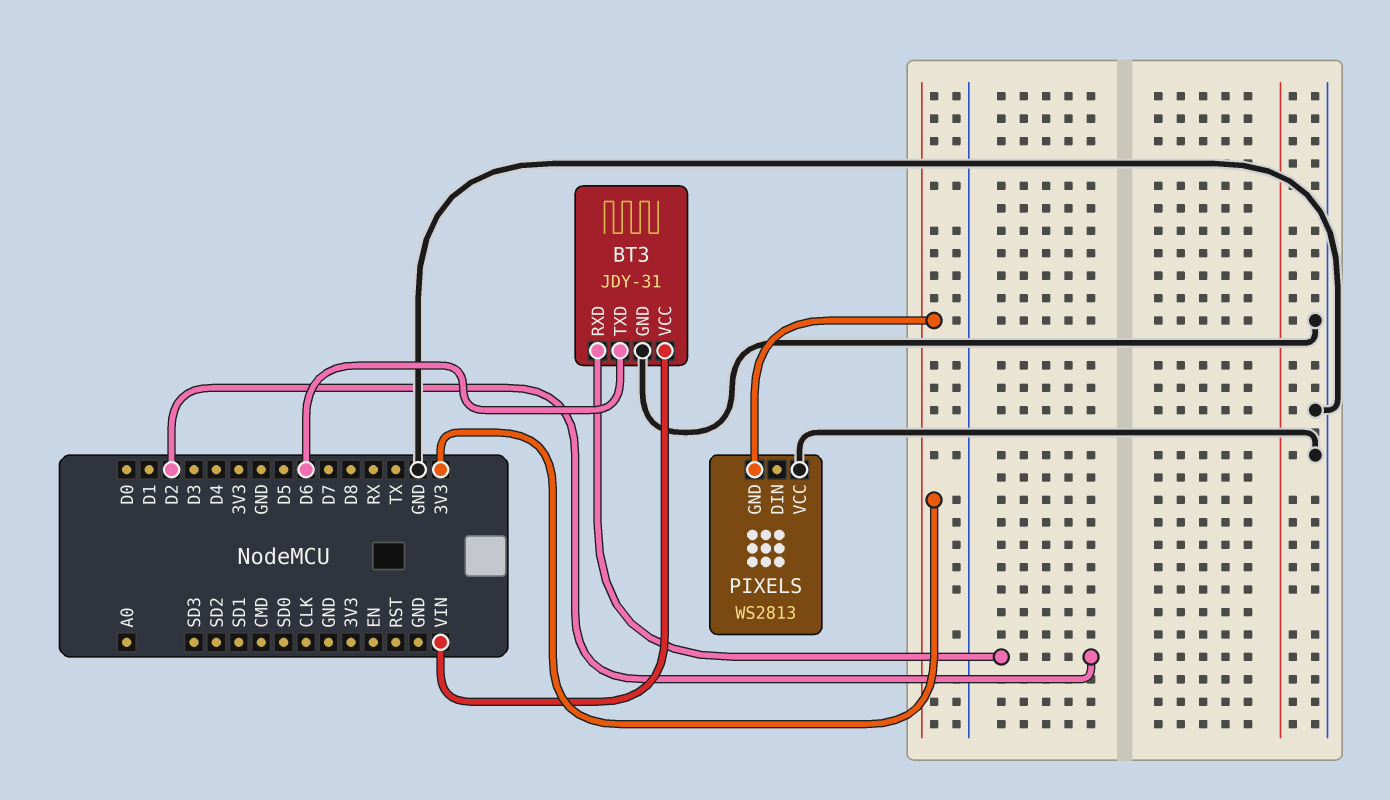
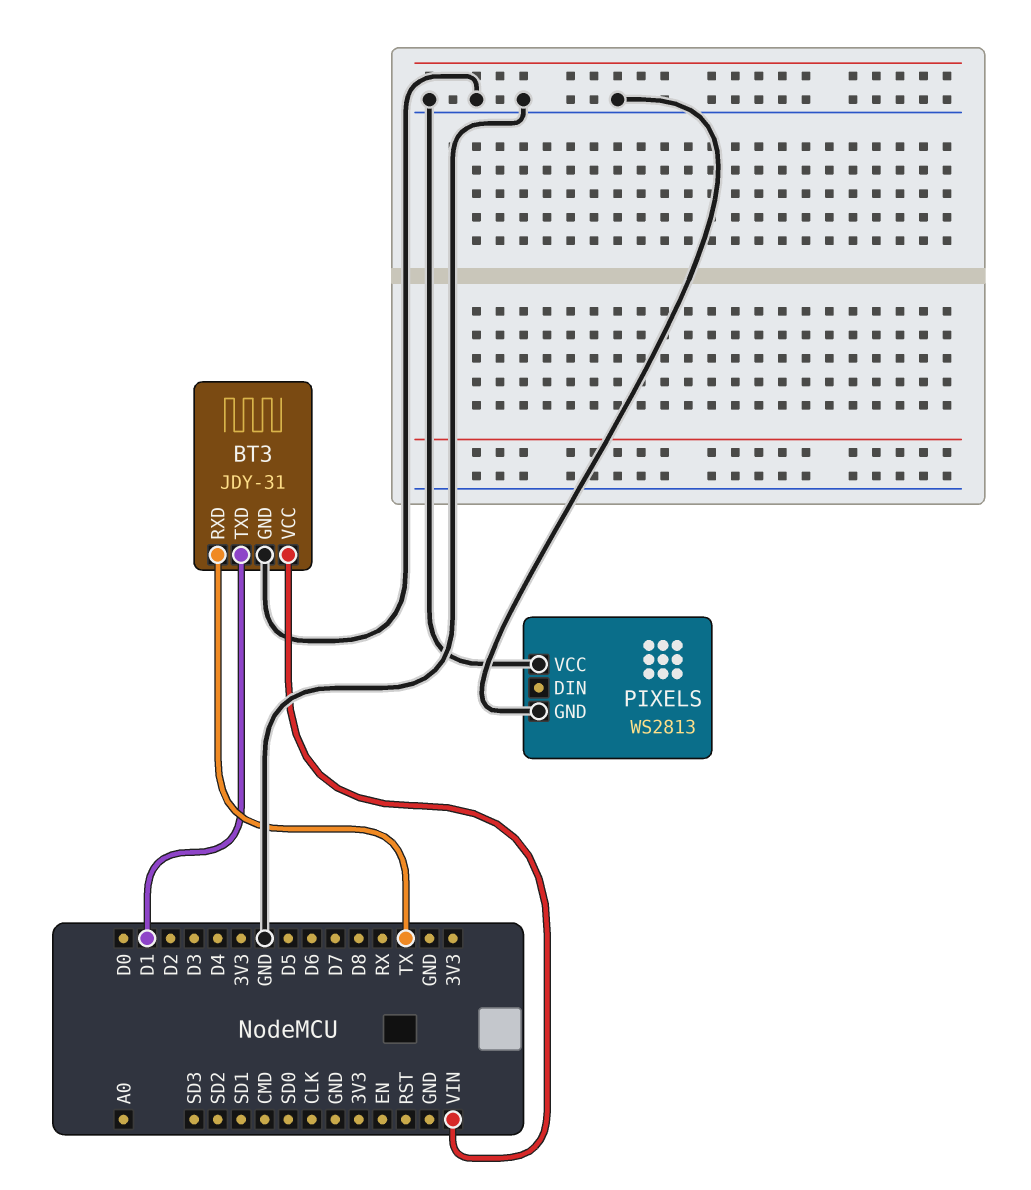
BT3 pin RXD: D2 -> TX
BT3 pin TXD: D6 -> D1
PIXELS pin GND: 3V3 -> GND

